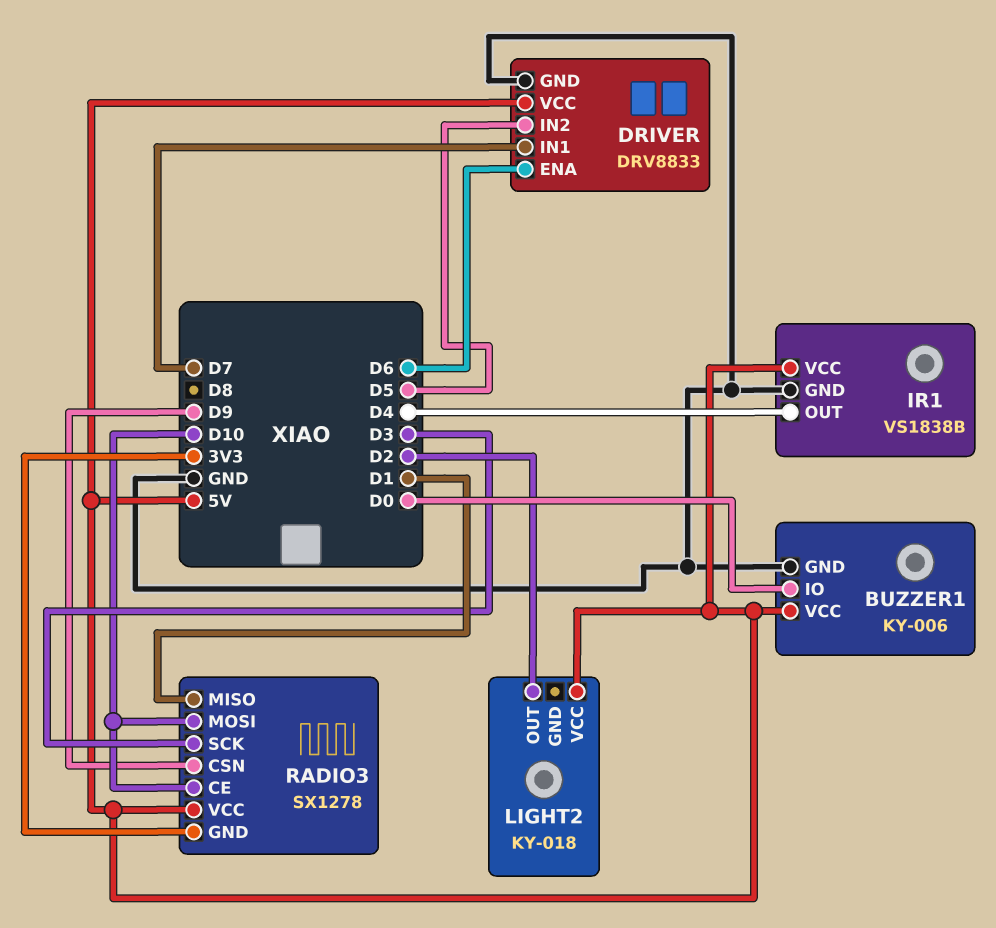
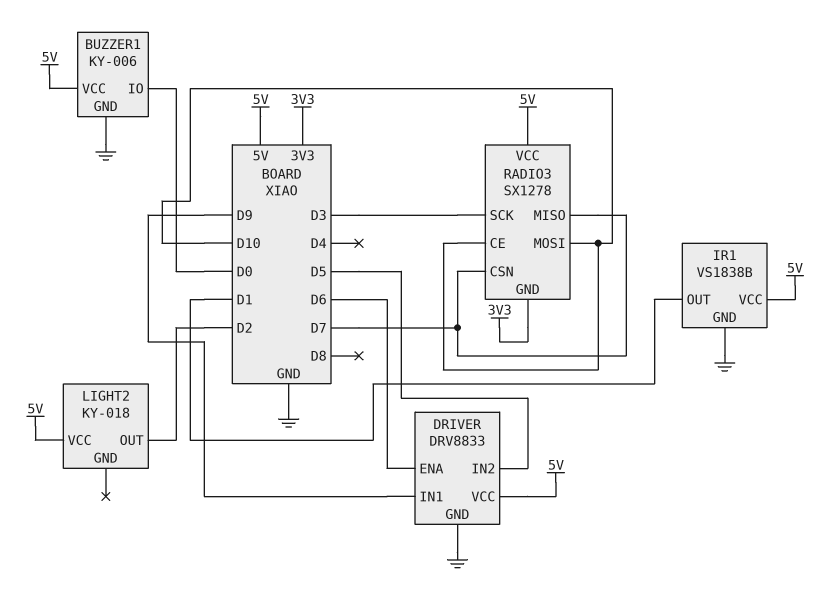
DRIVER pin IN1: D7 -> D9
IR1 pin OUT: D4 -> D1
RADIO3 pin CSN: D9 -> D7
RADIO3 pin MISO: D1 -> D7

